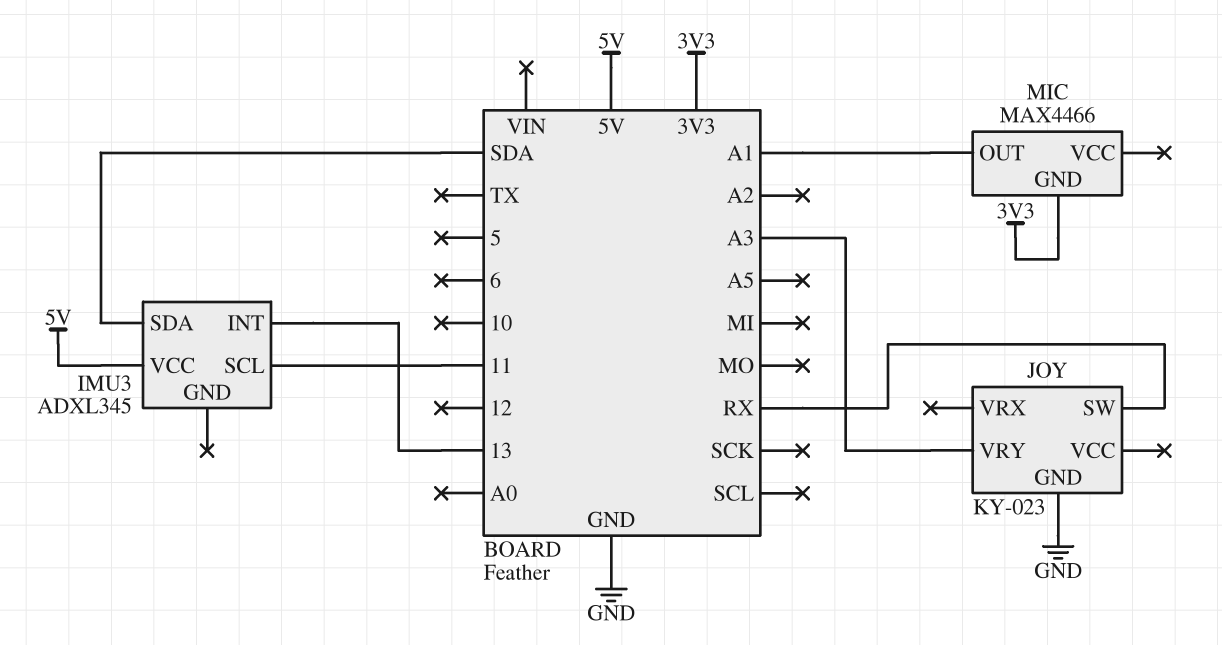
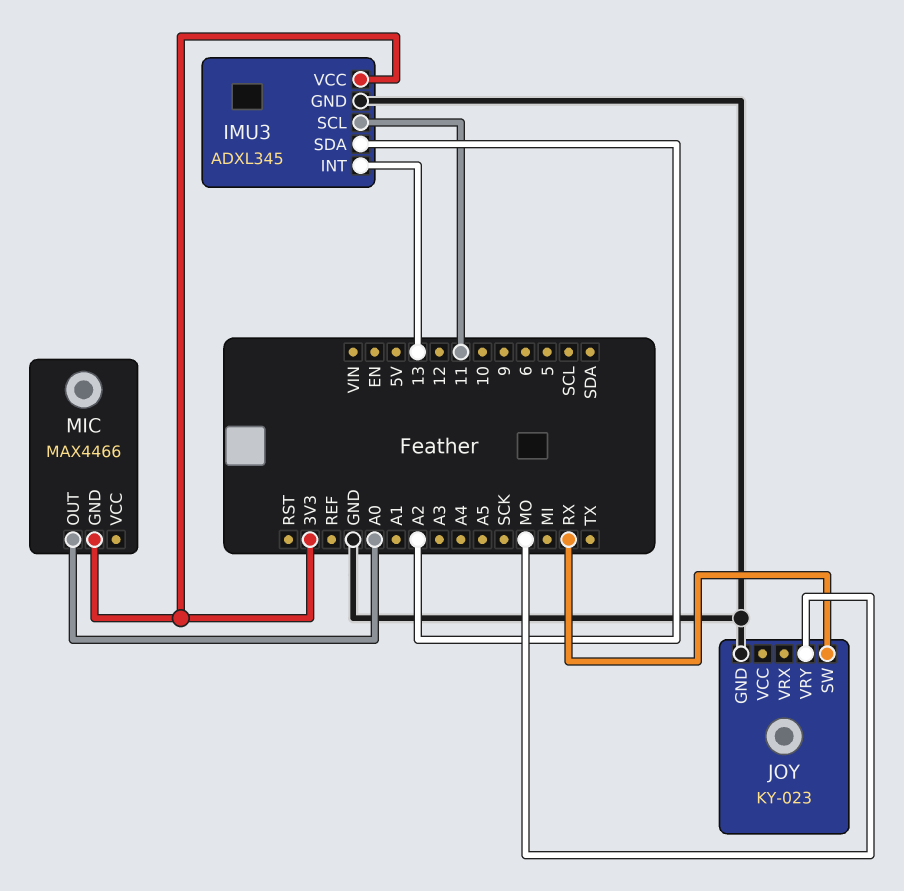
IMU3 pin GND: none -> GND
IMU3 pin SDA: SDA -> A2
IMU3 pin VCC: 5V -> 3V3
JOY pin VRY: A3 -> MO
MIC pin OUT: A1 -> A0

